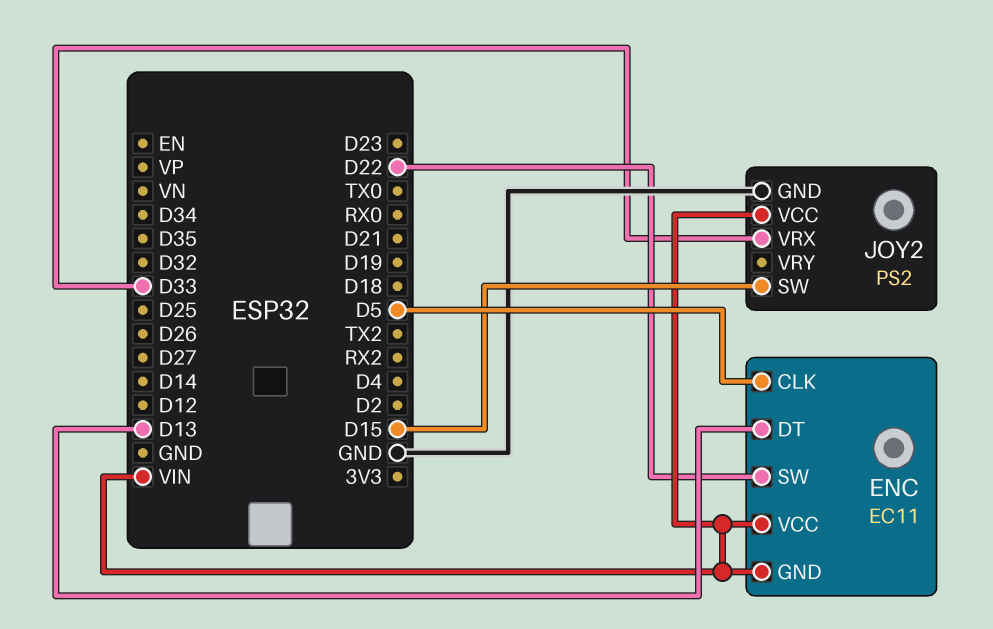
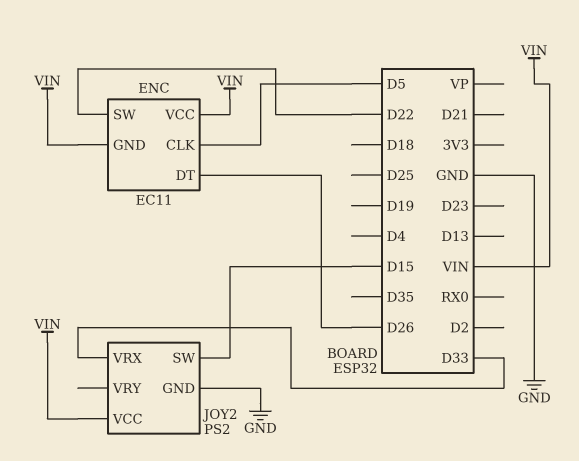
ENC pin DT: D13 -> D26

